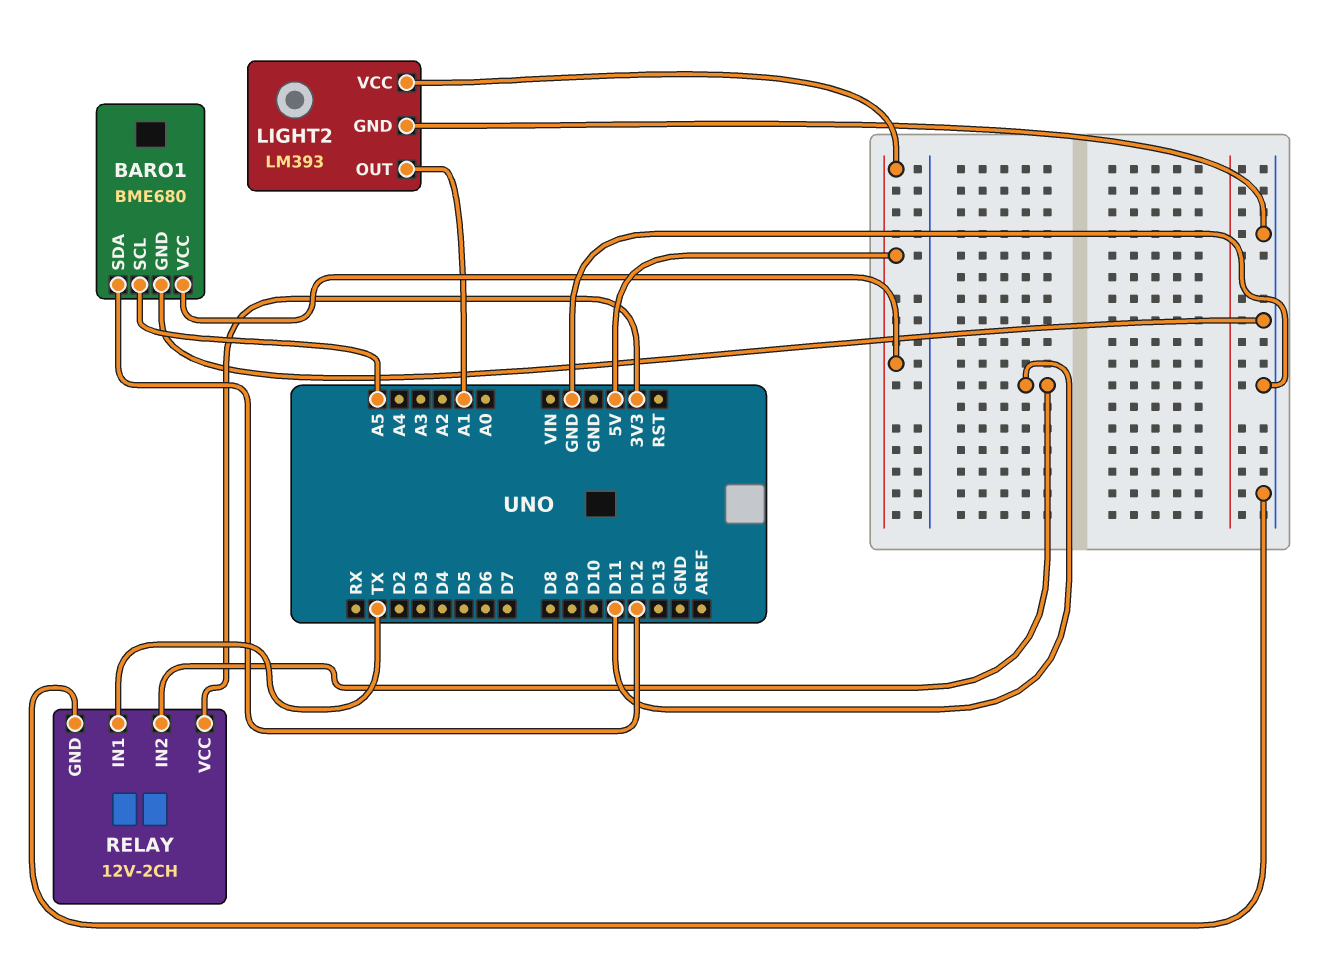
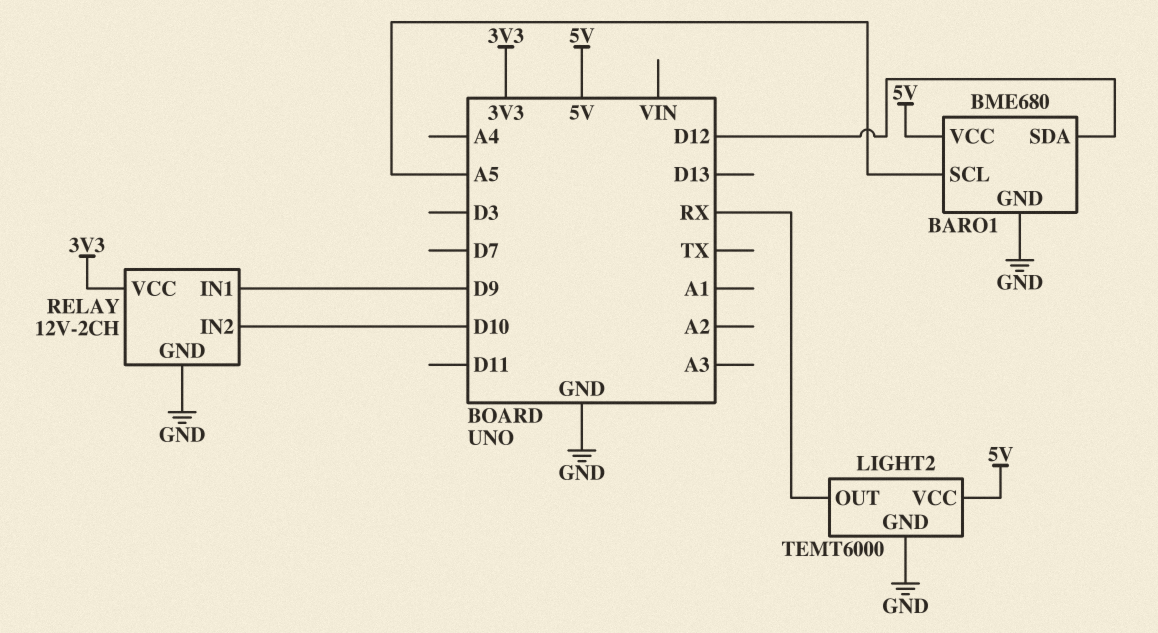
LIGHT2: LM393 -> TEMT6000
LIGHT2 pin OUT: A1 -> RX
RELAY pin IN1: TX -> D9
RELAY pin IN2: D11 -> D10

